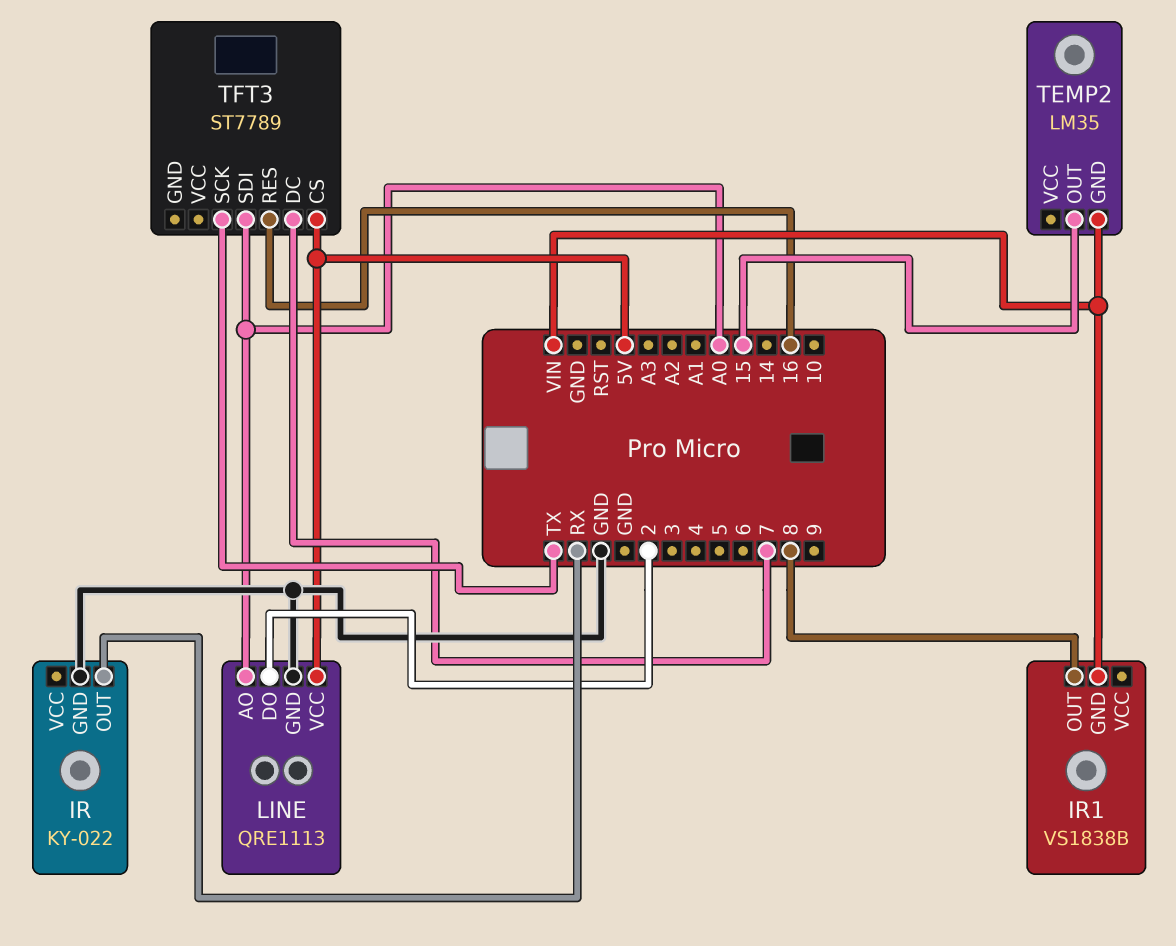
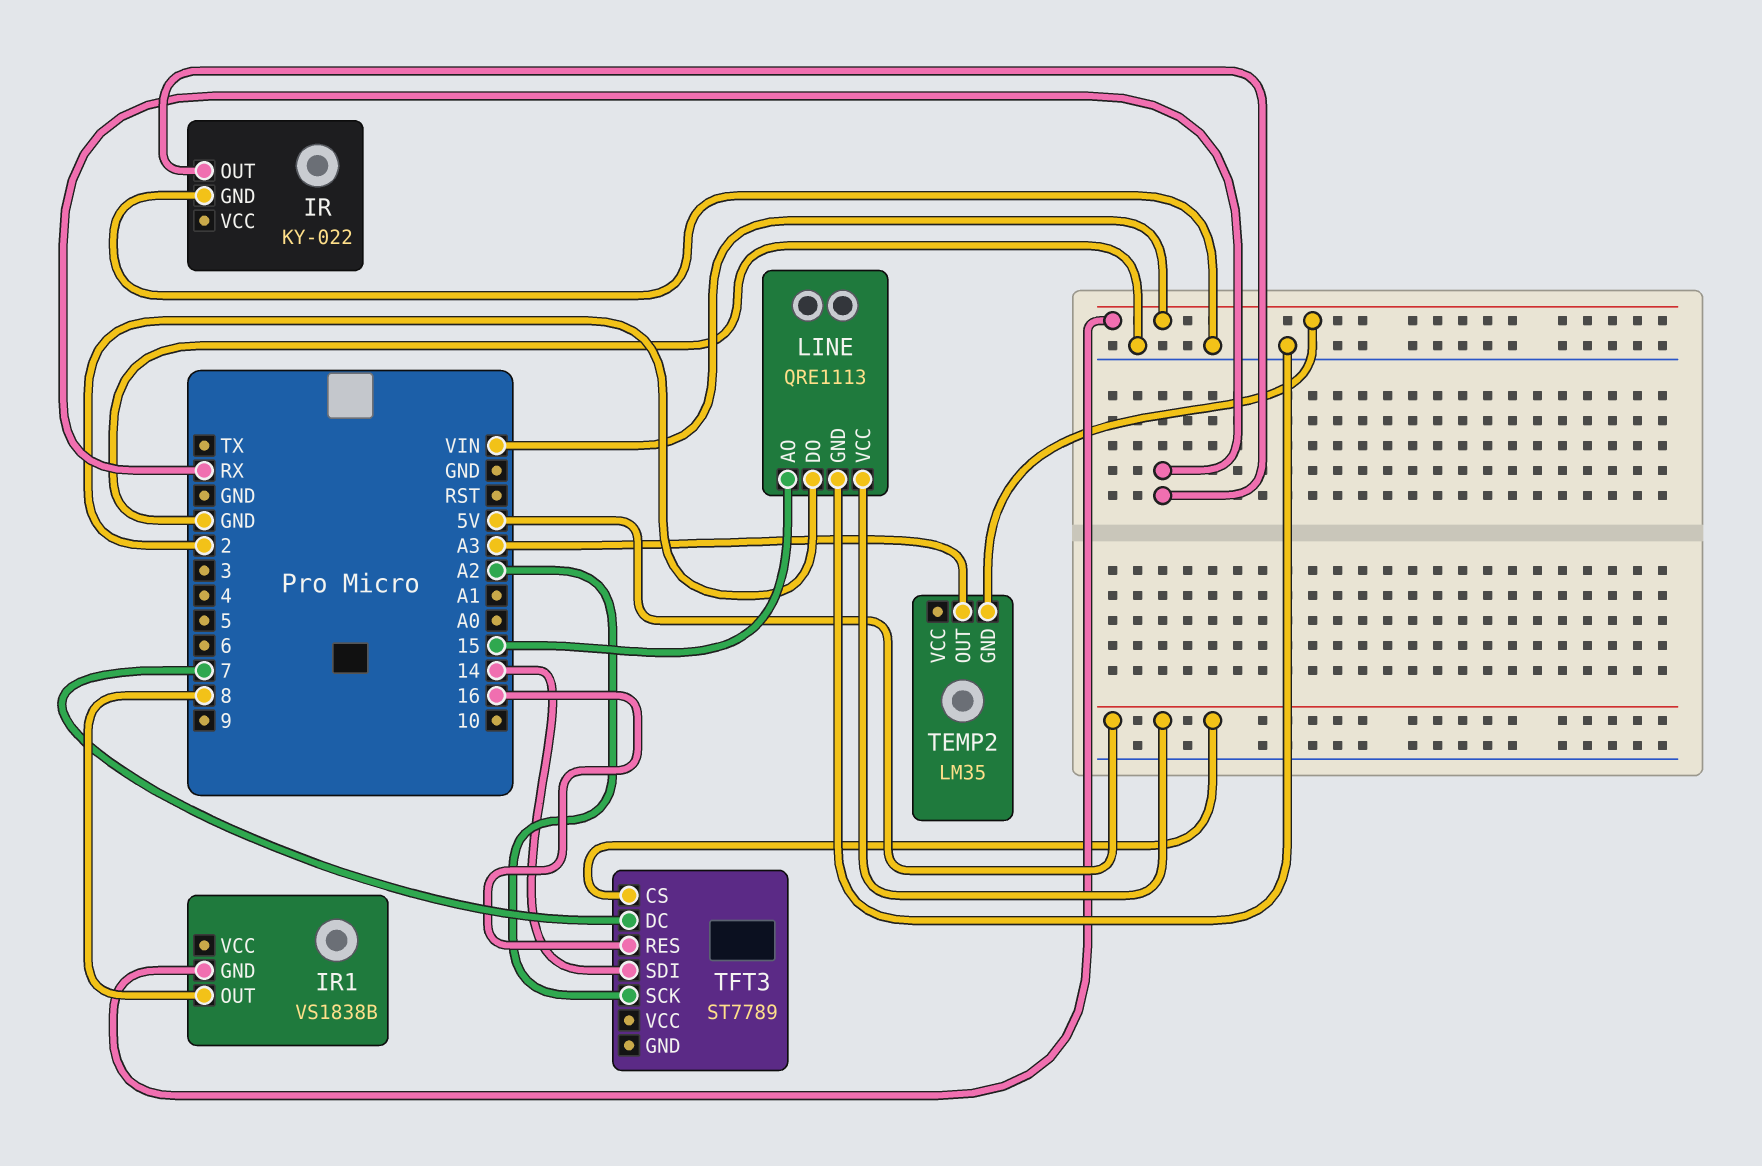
LINE pin AO: A0 -> 15
TEMP2 pin OUT: 15 -> A3
TFT3 pin SCK: TX -> A2
TFT3 pin SDI: A0 -> 14

